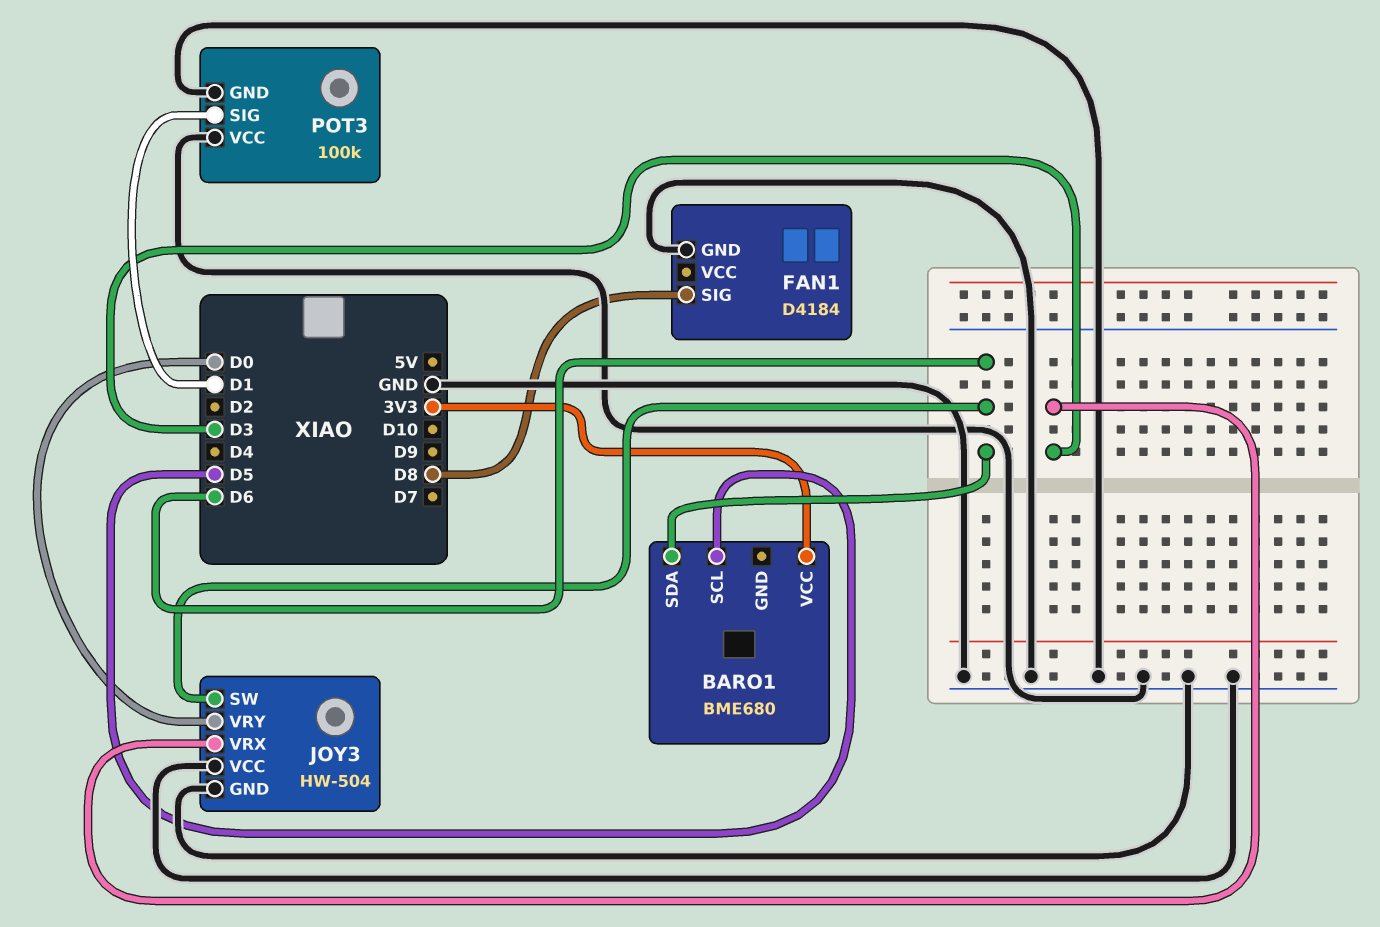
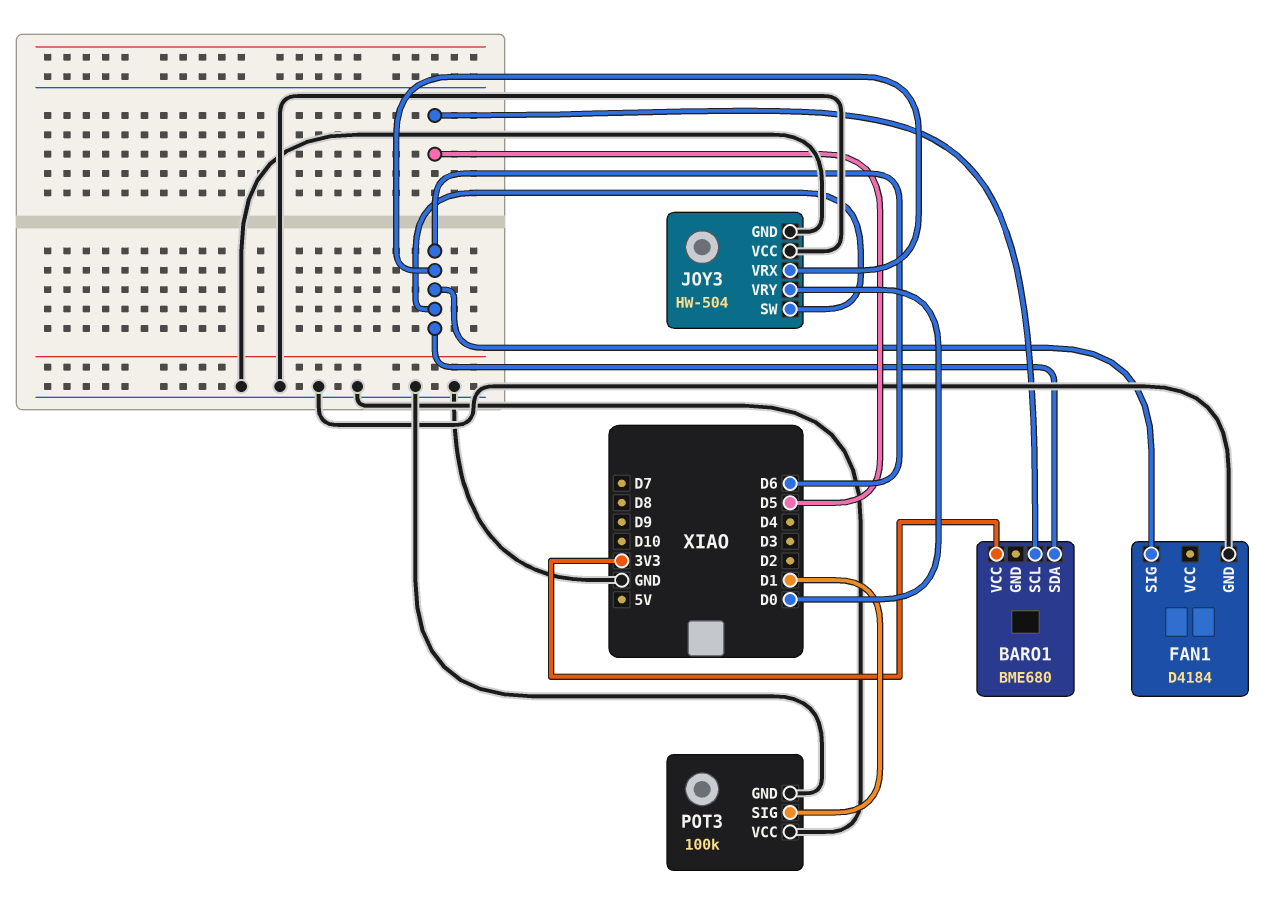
FAN1 pin SIG: D8 -> D6
JOY3 pin VRX: D3 -> D6

